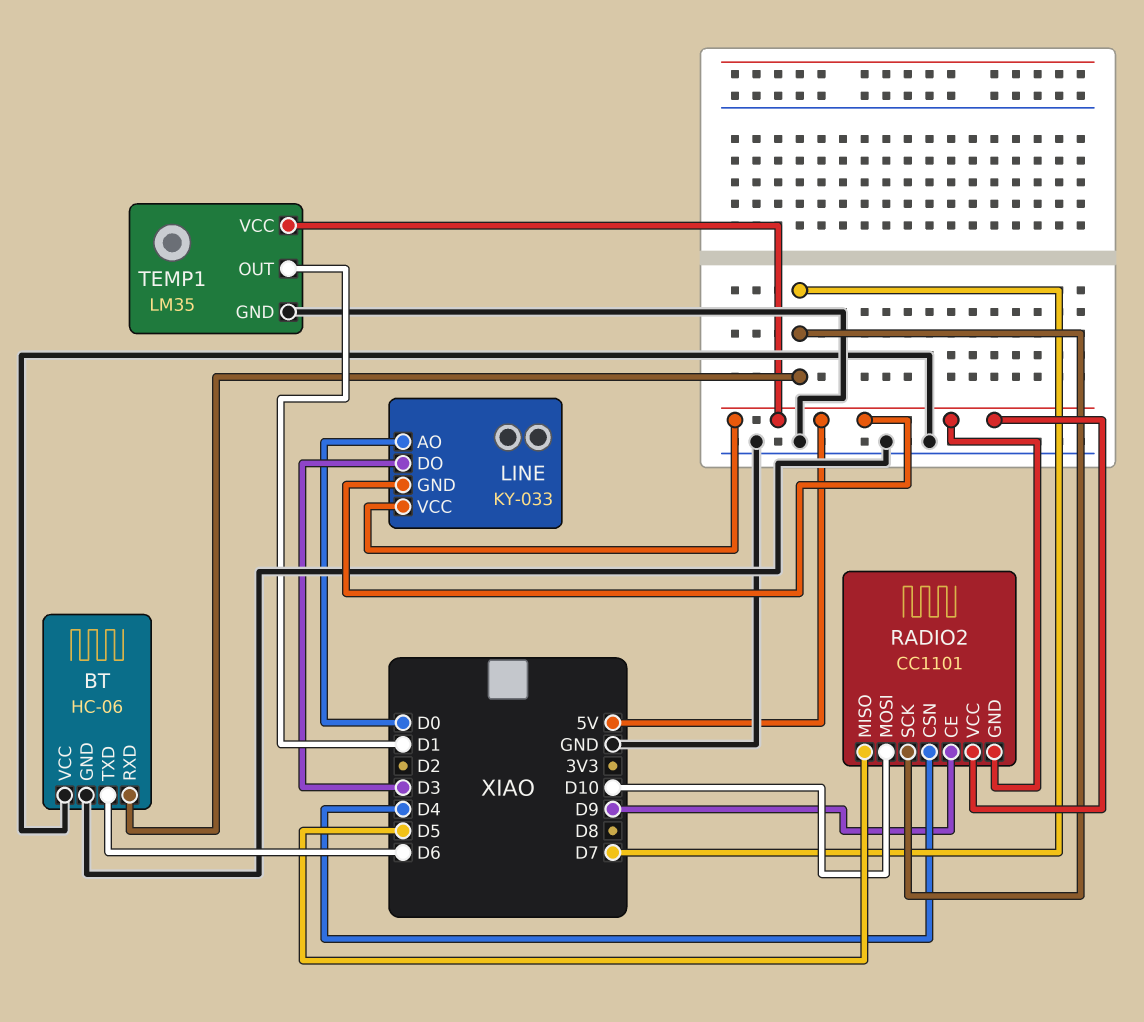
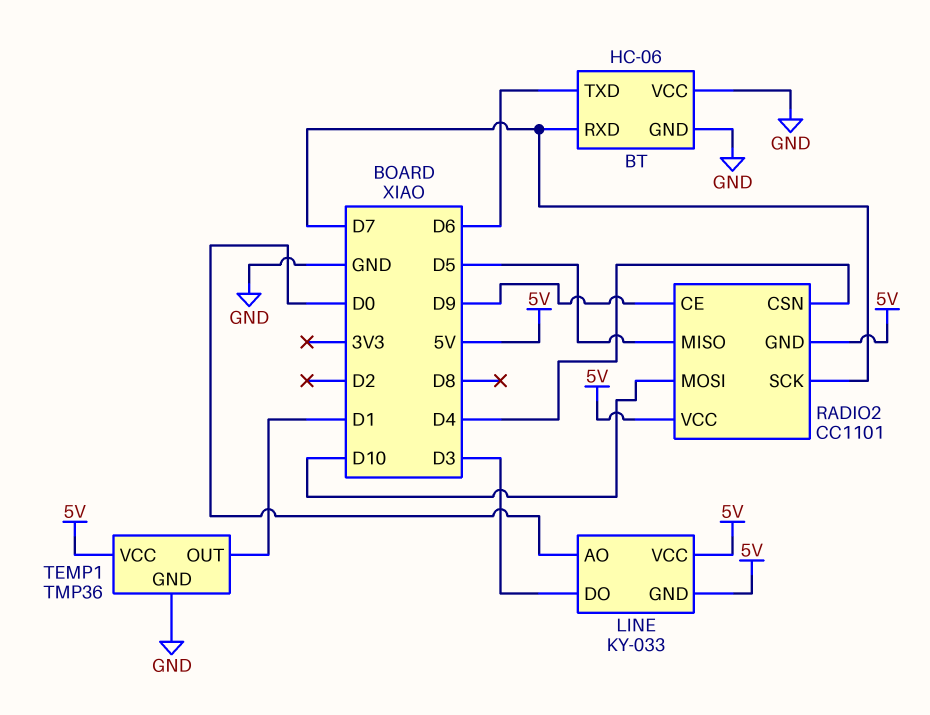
TEMP1: LM35 -> TMP36

